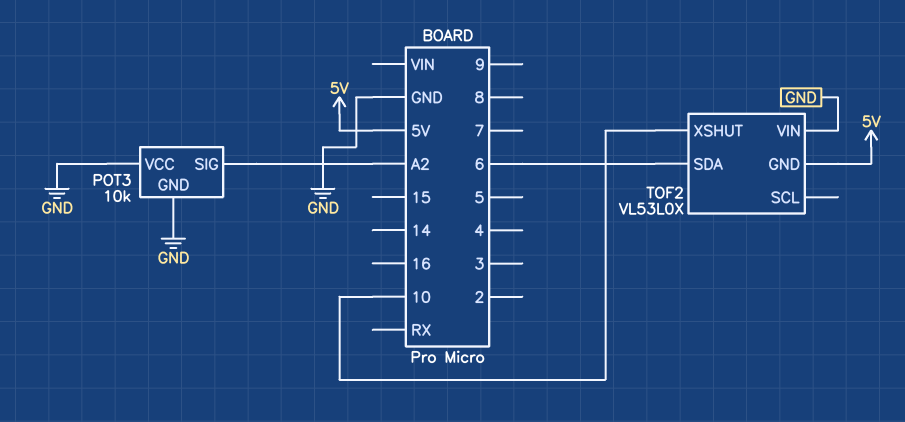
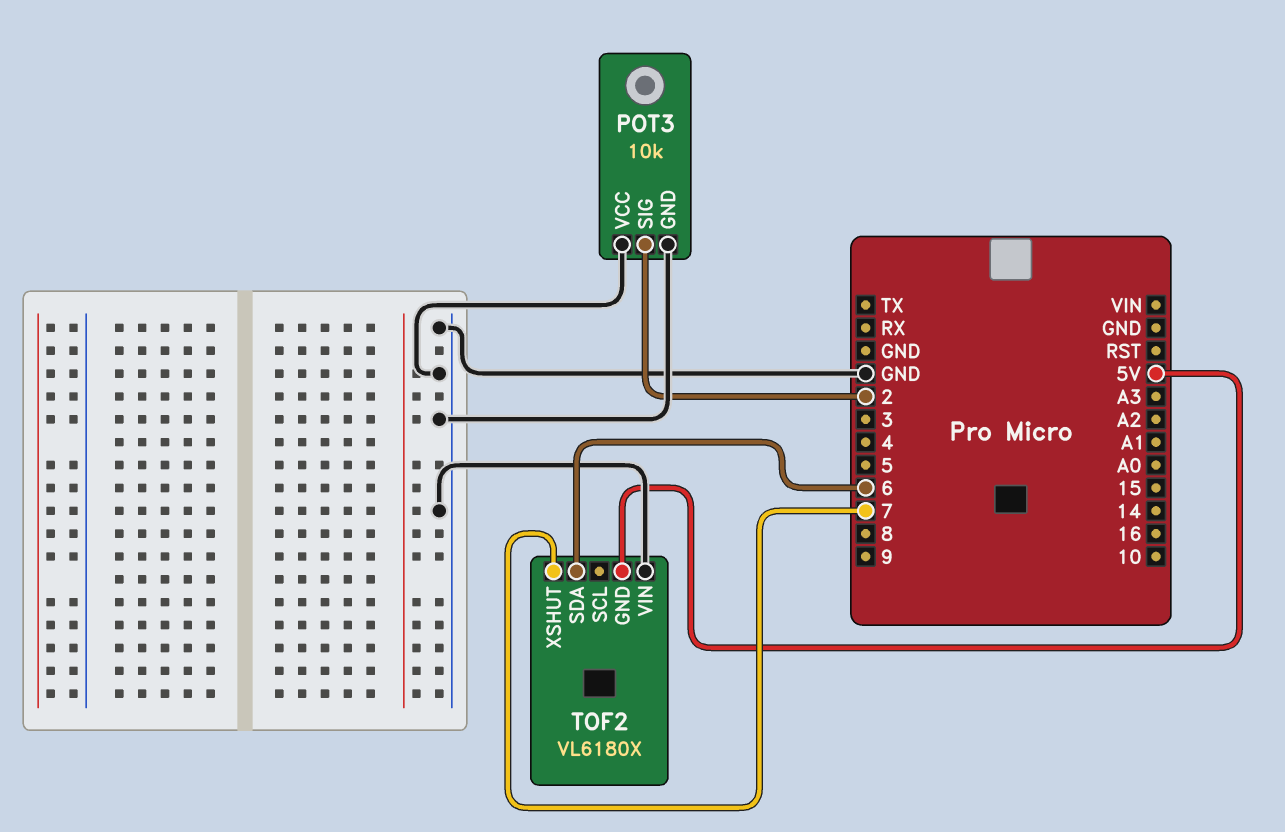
POT3 pin SIG: A2 -> 2
TOF2: VL53L0X -> VL6180X
TOF2 pin XSHUT: 10 -> 7

